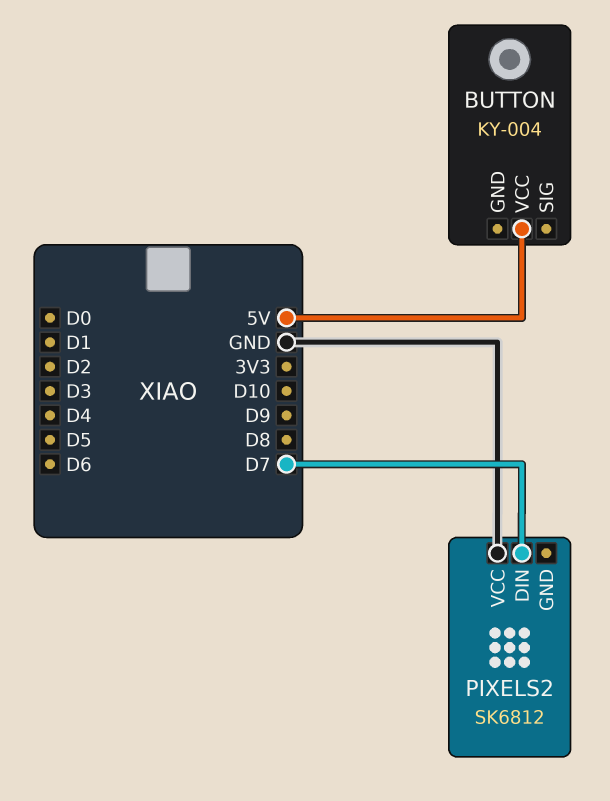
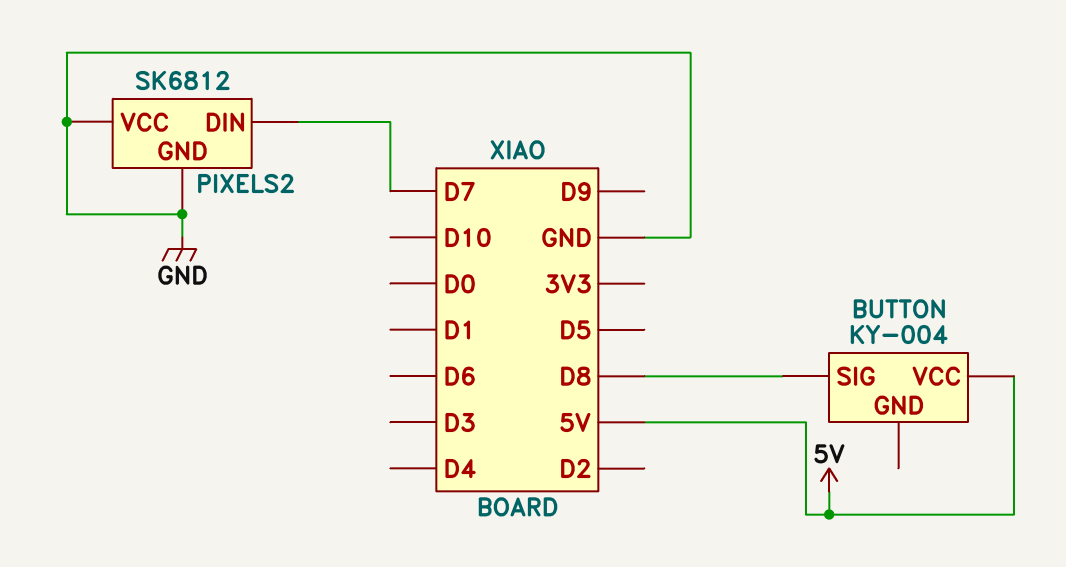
BUTTON pin SIG: none -> D8
PIXELS2 pin GND: none -> GND

